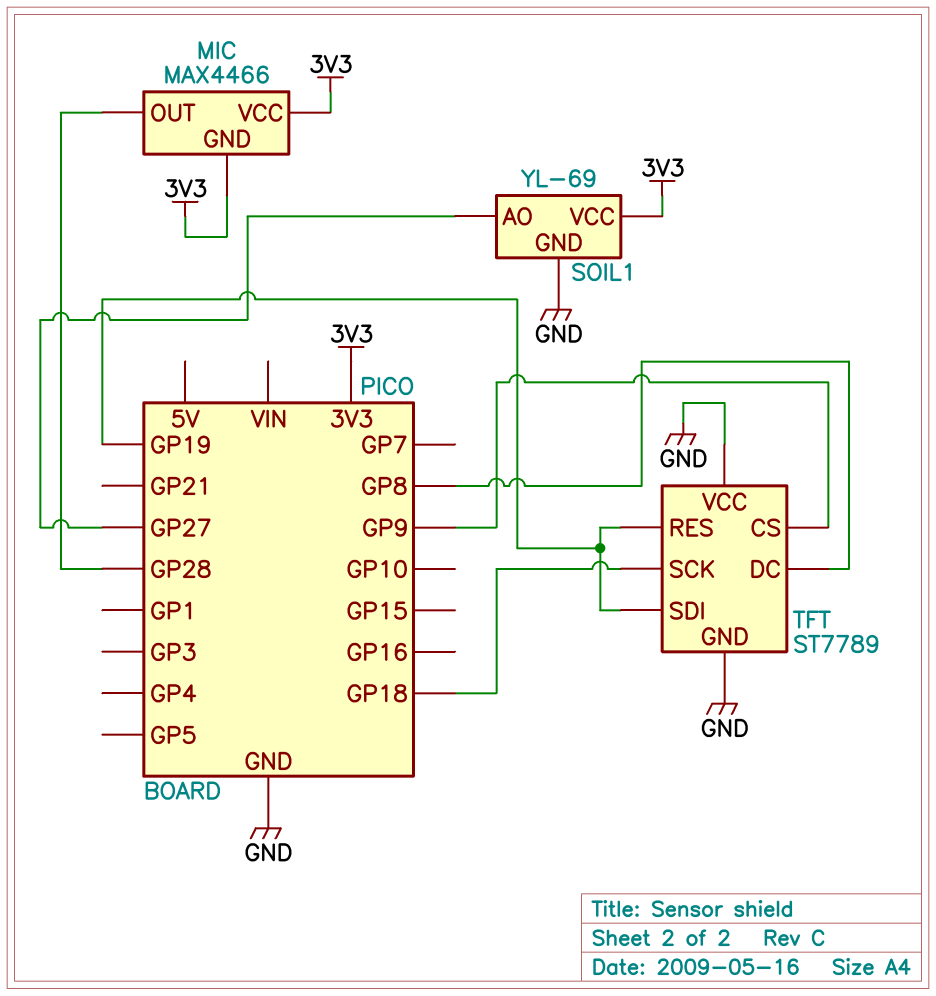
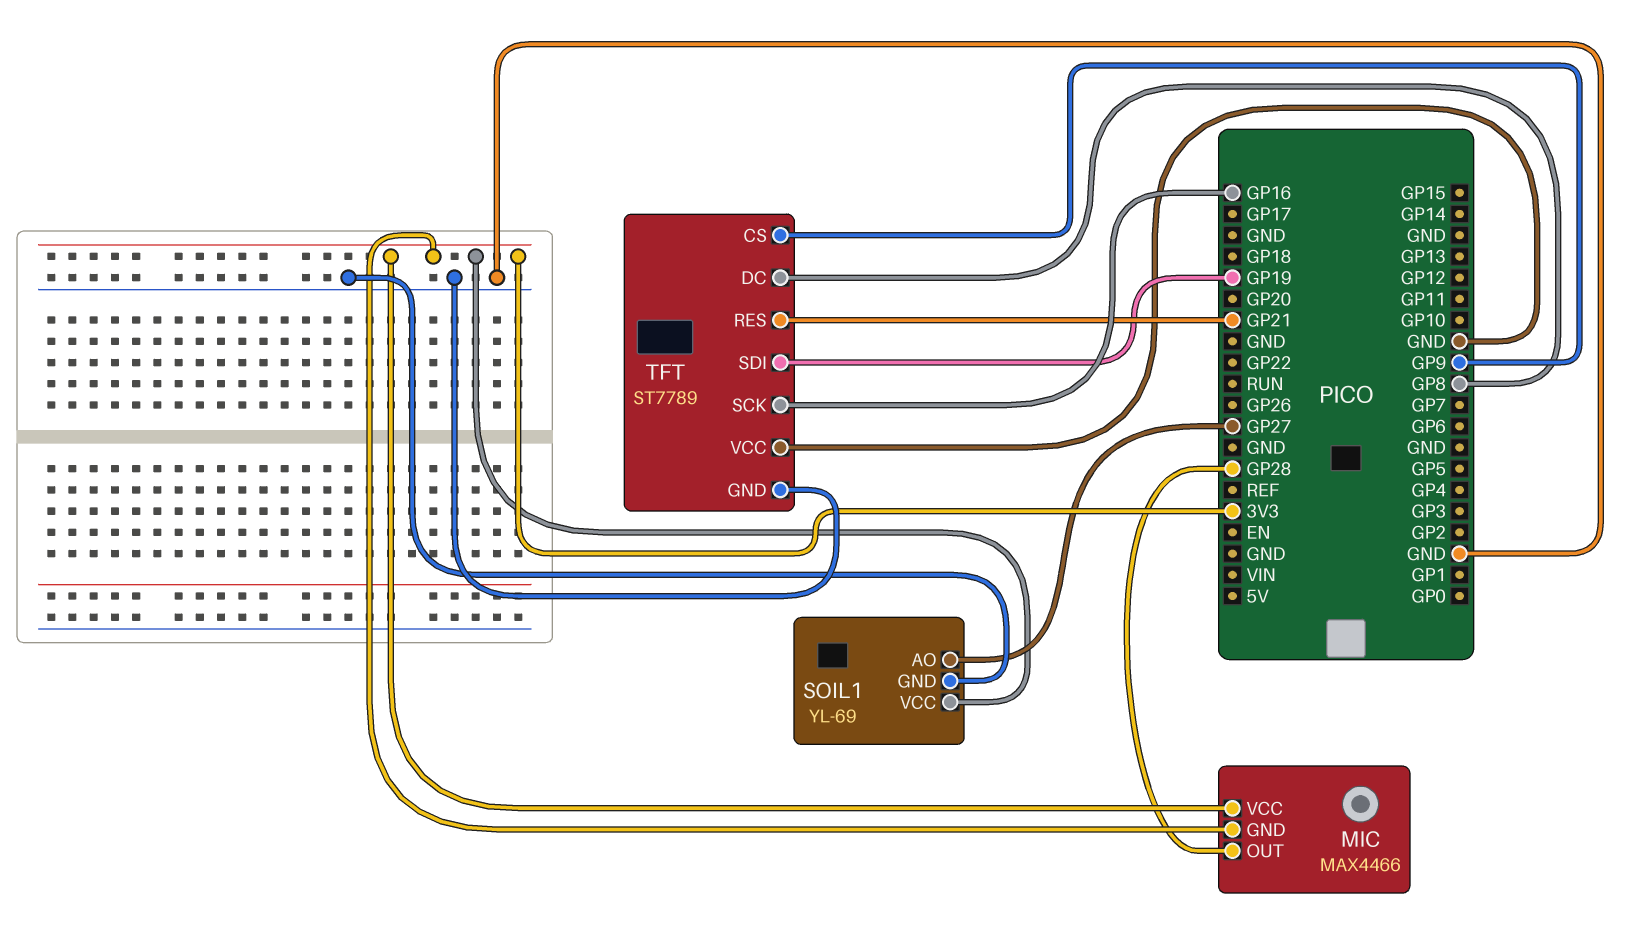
TFT pin RES: GP19 -> GP21
TFT pin SCK: GP18 -> GP16

